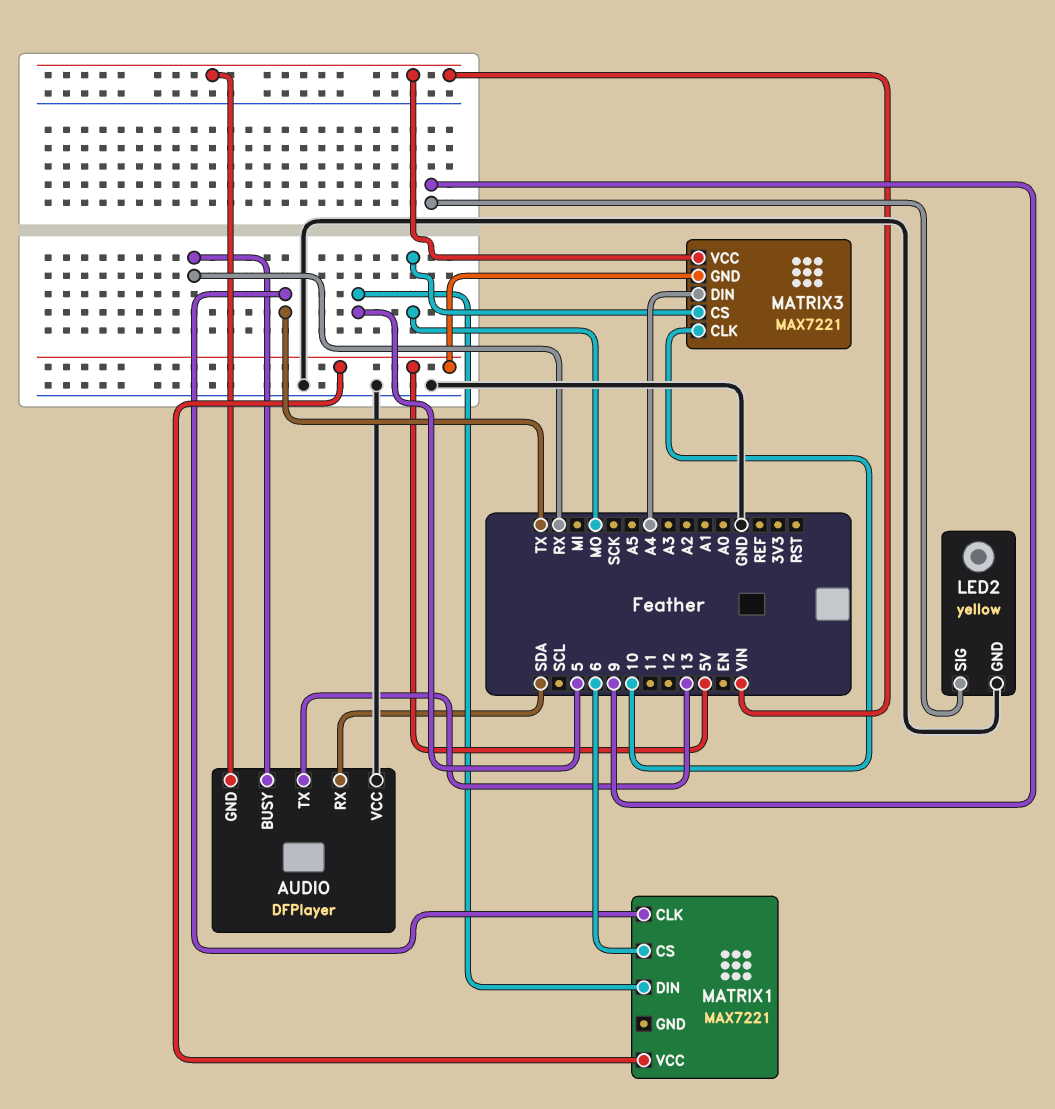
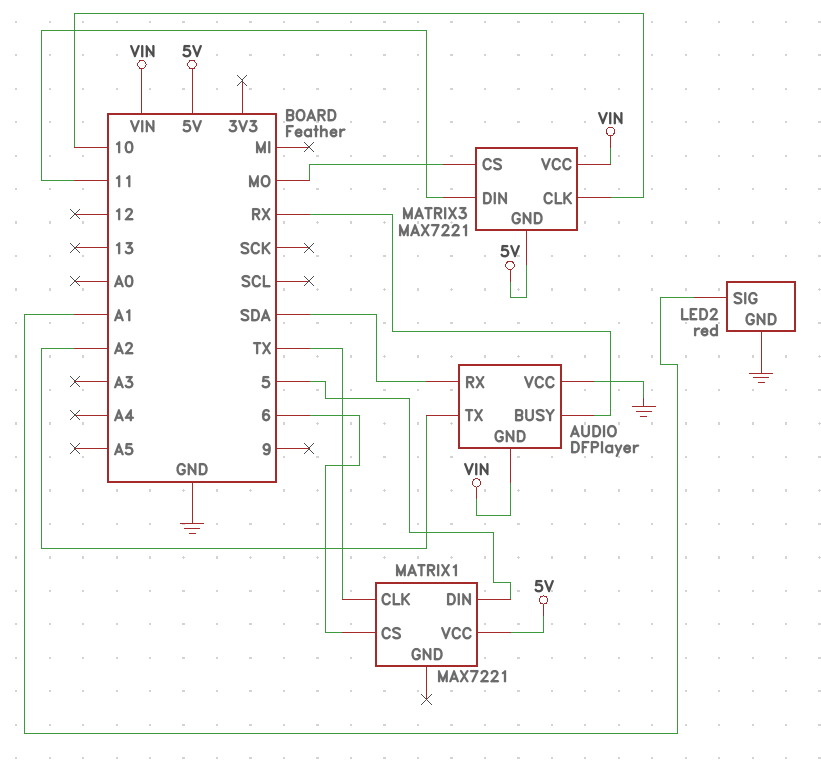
AUDIO pin TX: 13 -> A2
LED2: yellow -> red
LED2 pin SIG: 9 -> A1
MATRIX3 pin DIN: A4 -> 11

